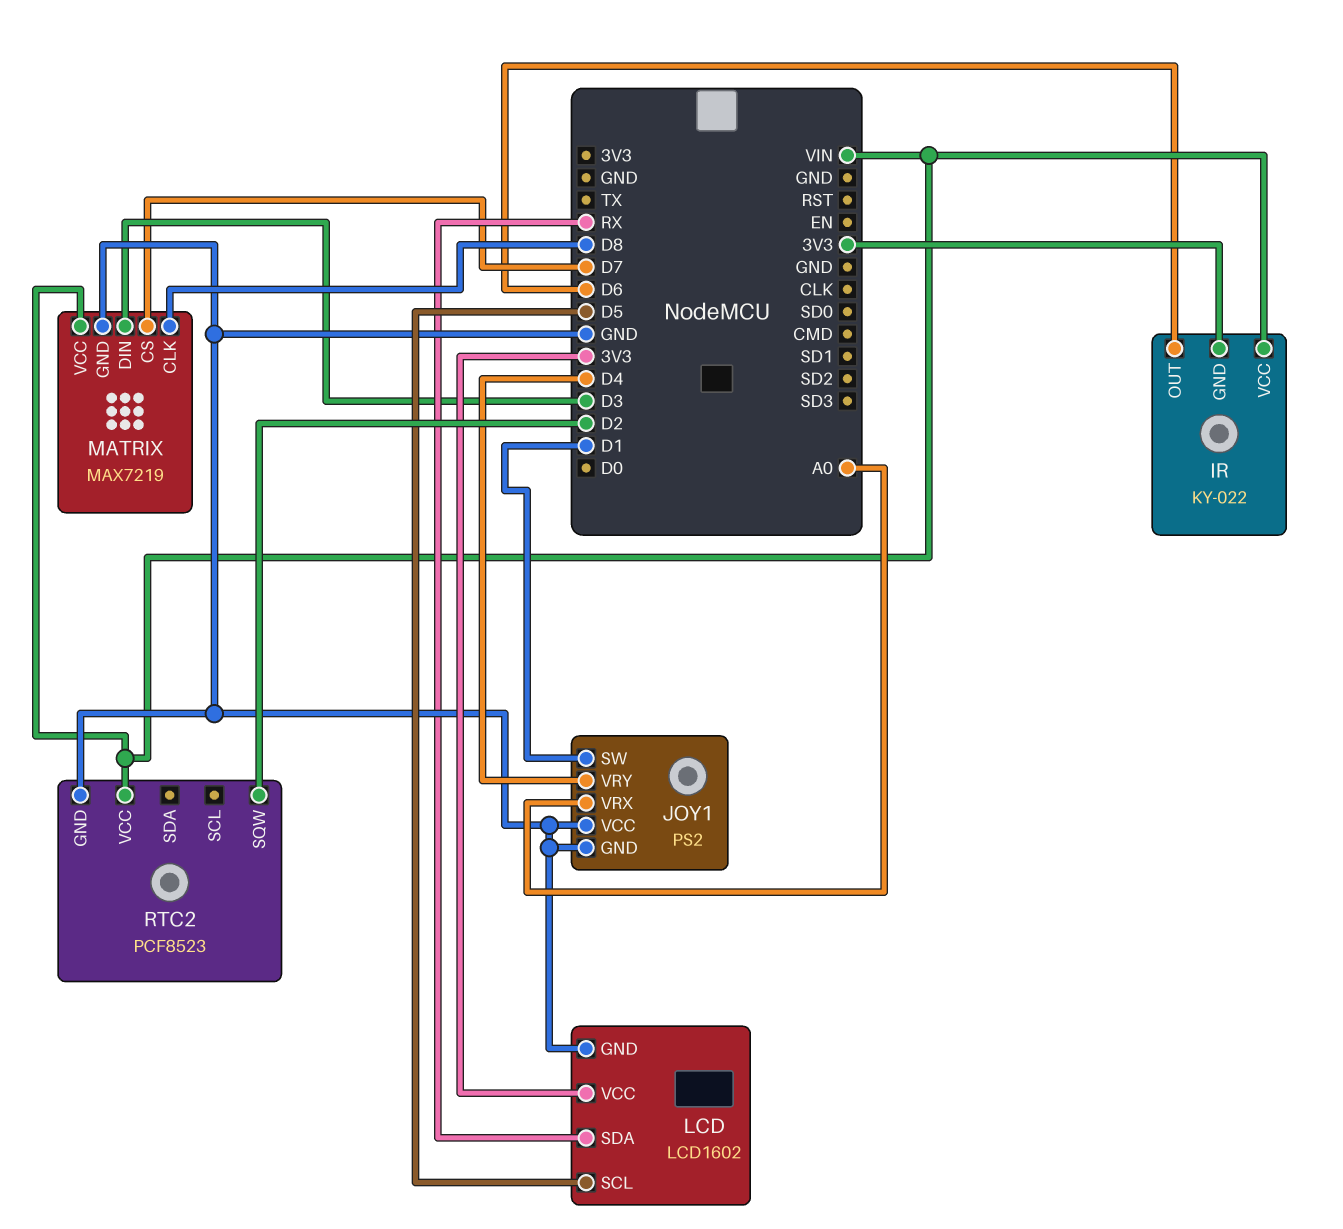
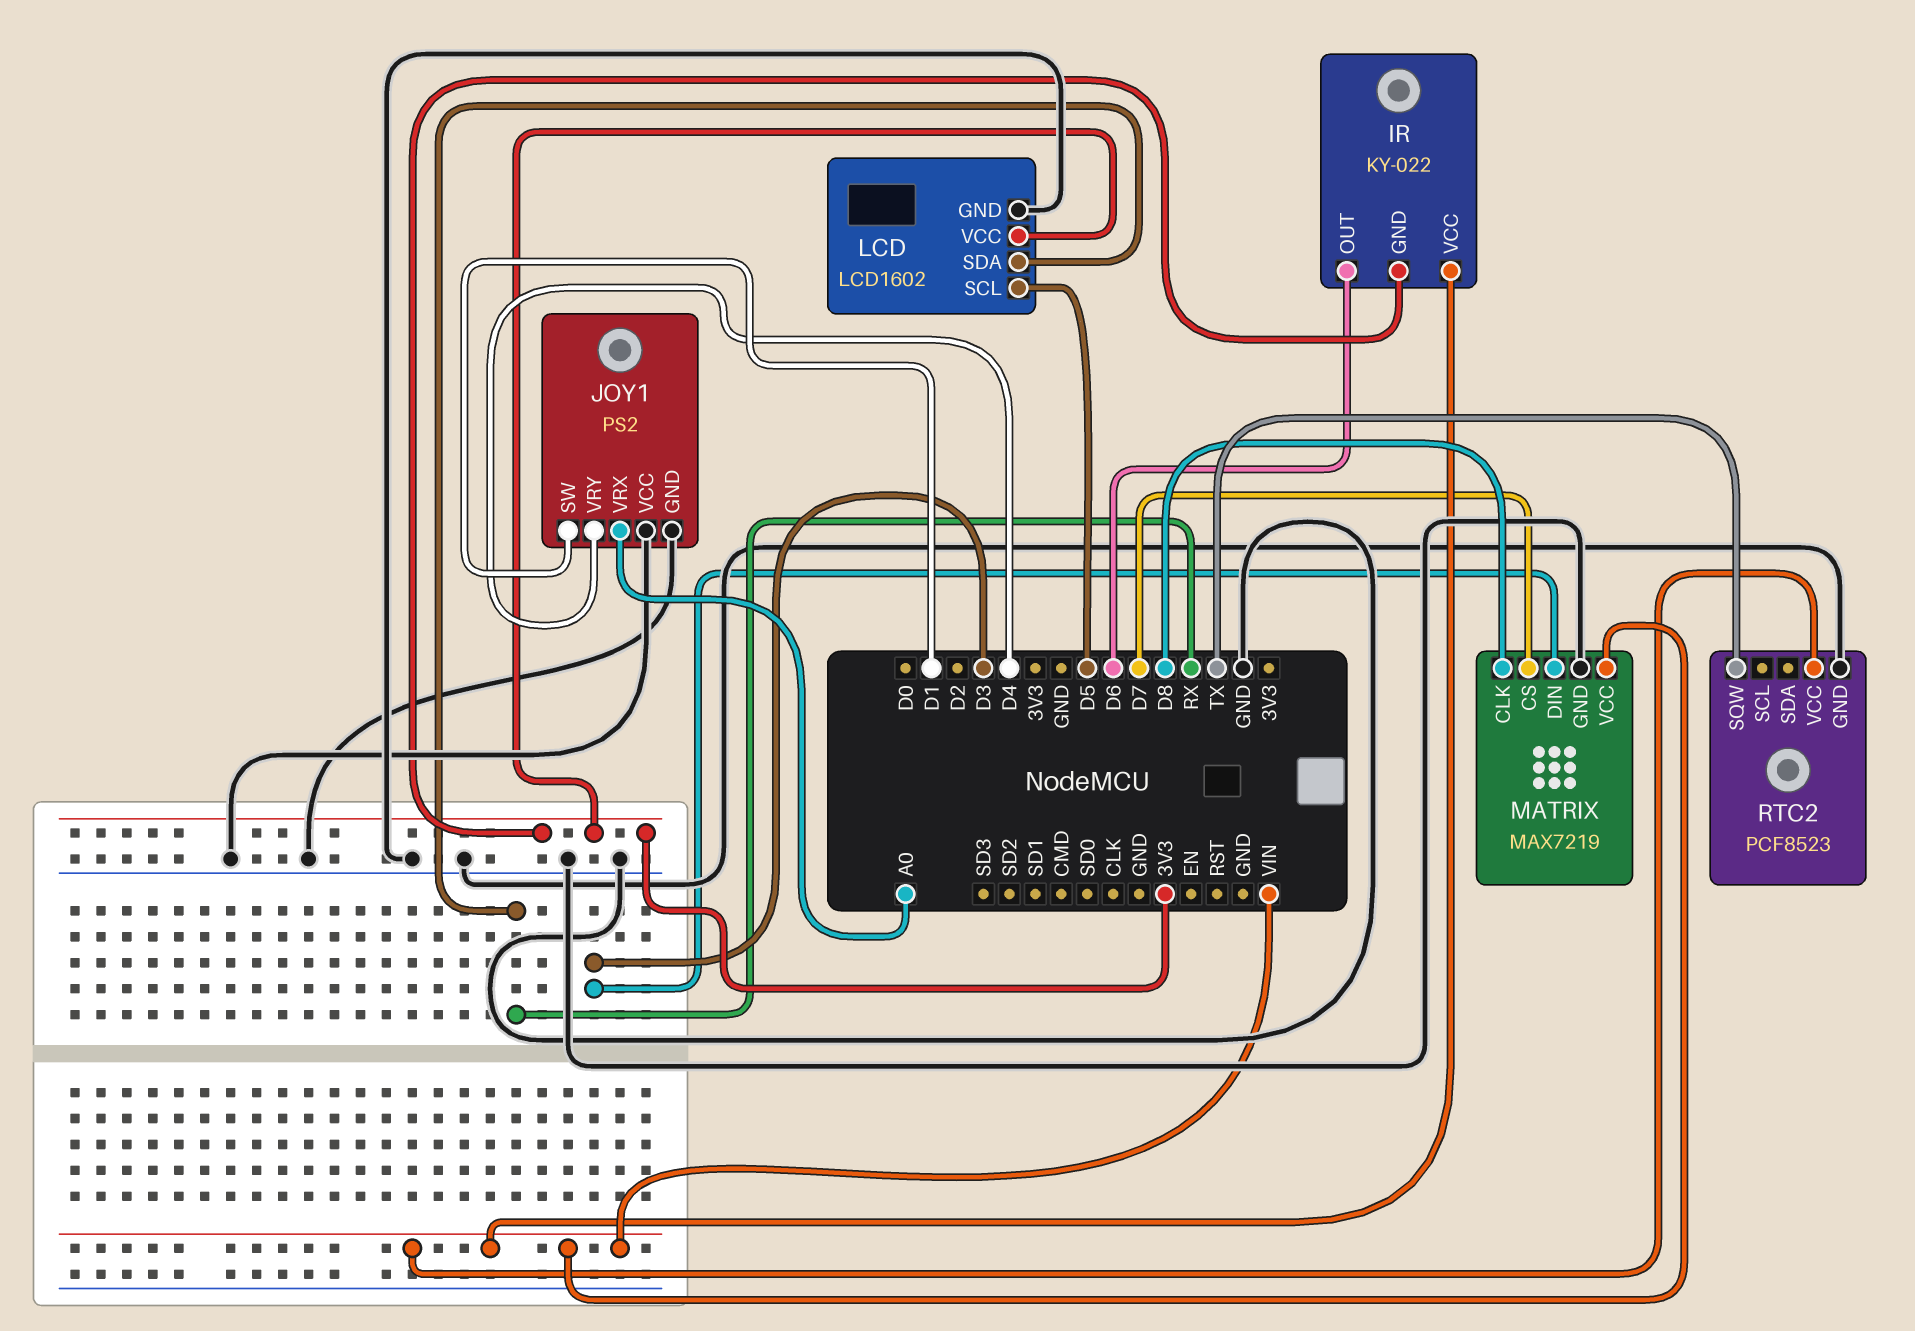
RTC2 pin SQW: D2 -> TX

